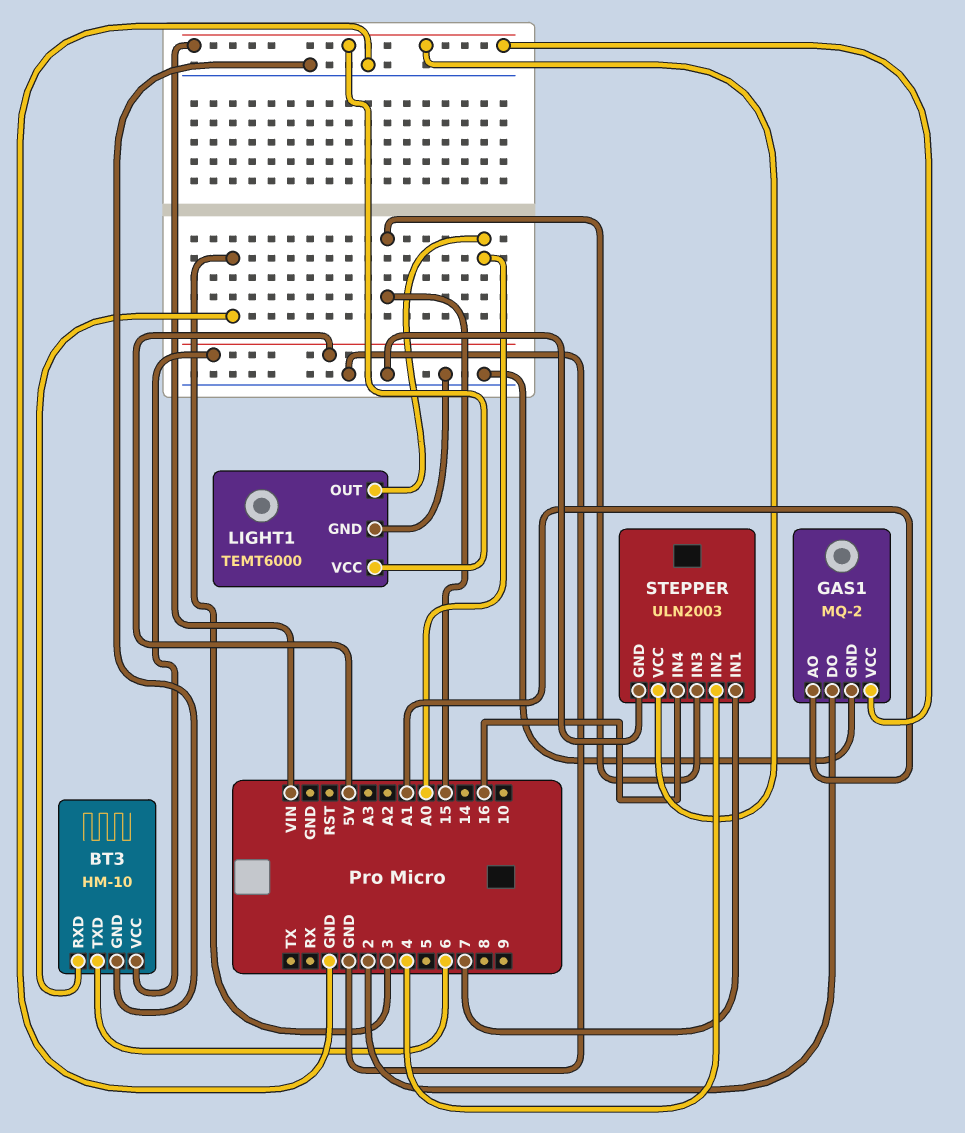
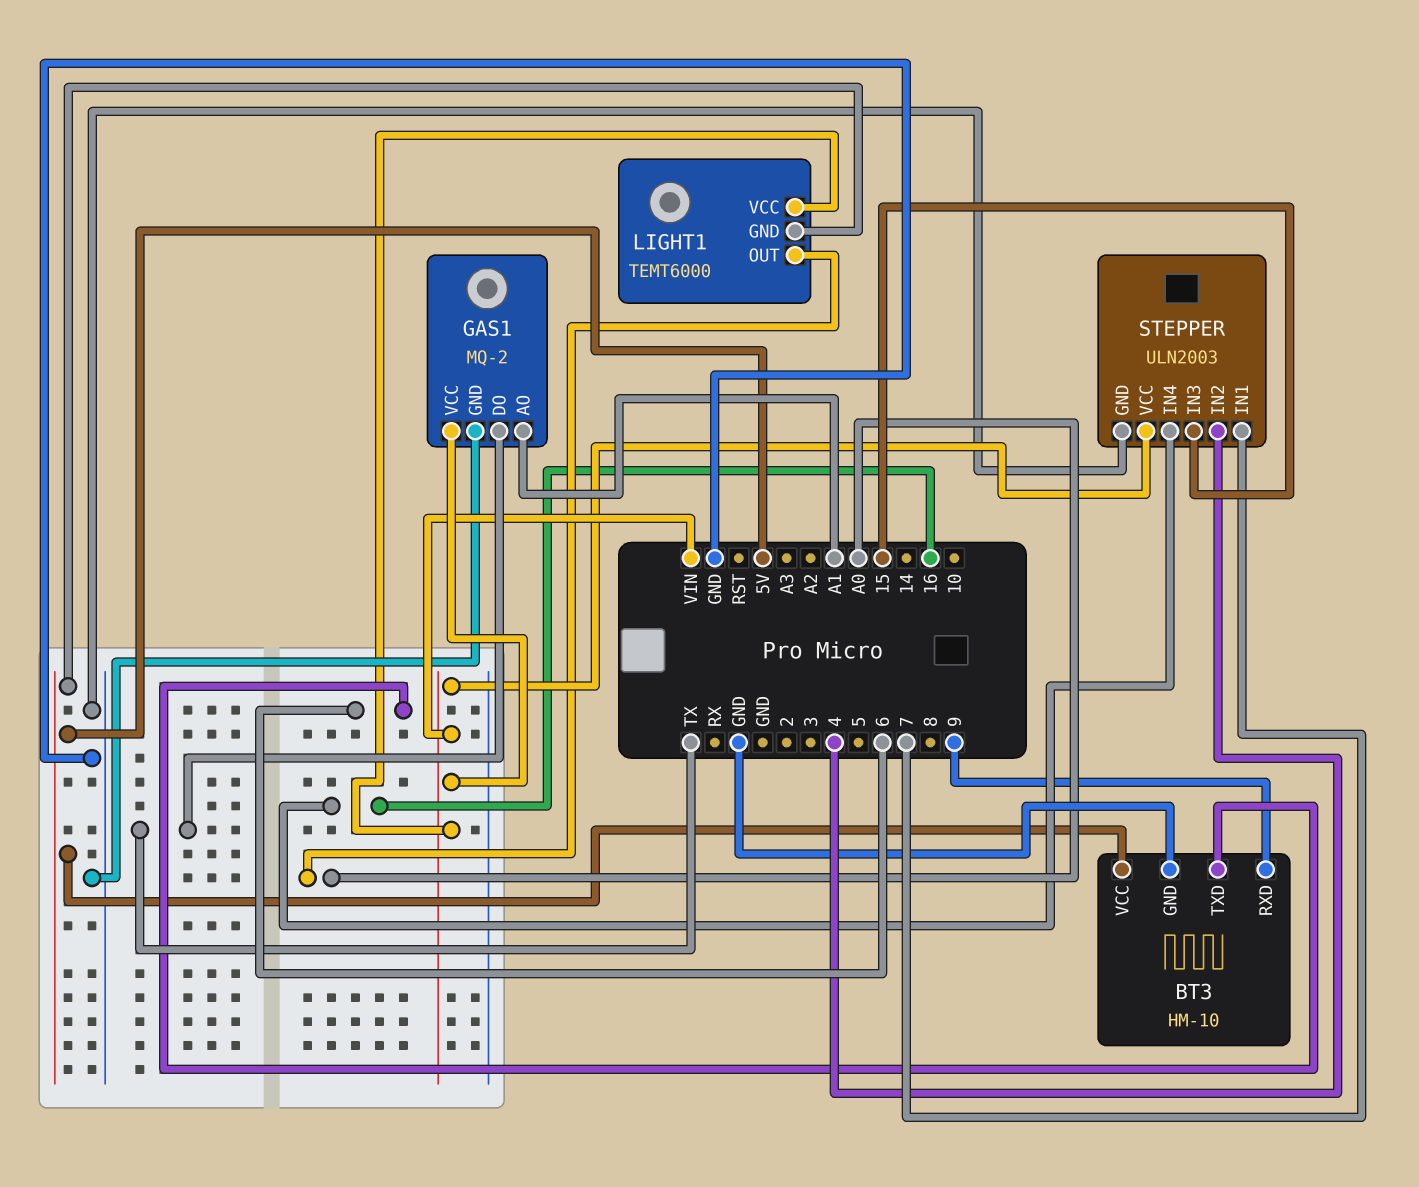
BT3 pin RXD: 3 -> 9
GAS1 pin DO: 2 -> TX
LIGHT1 pin GND: GND -> 5V

